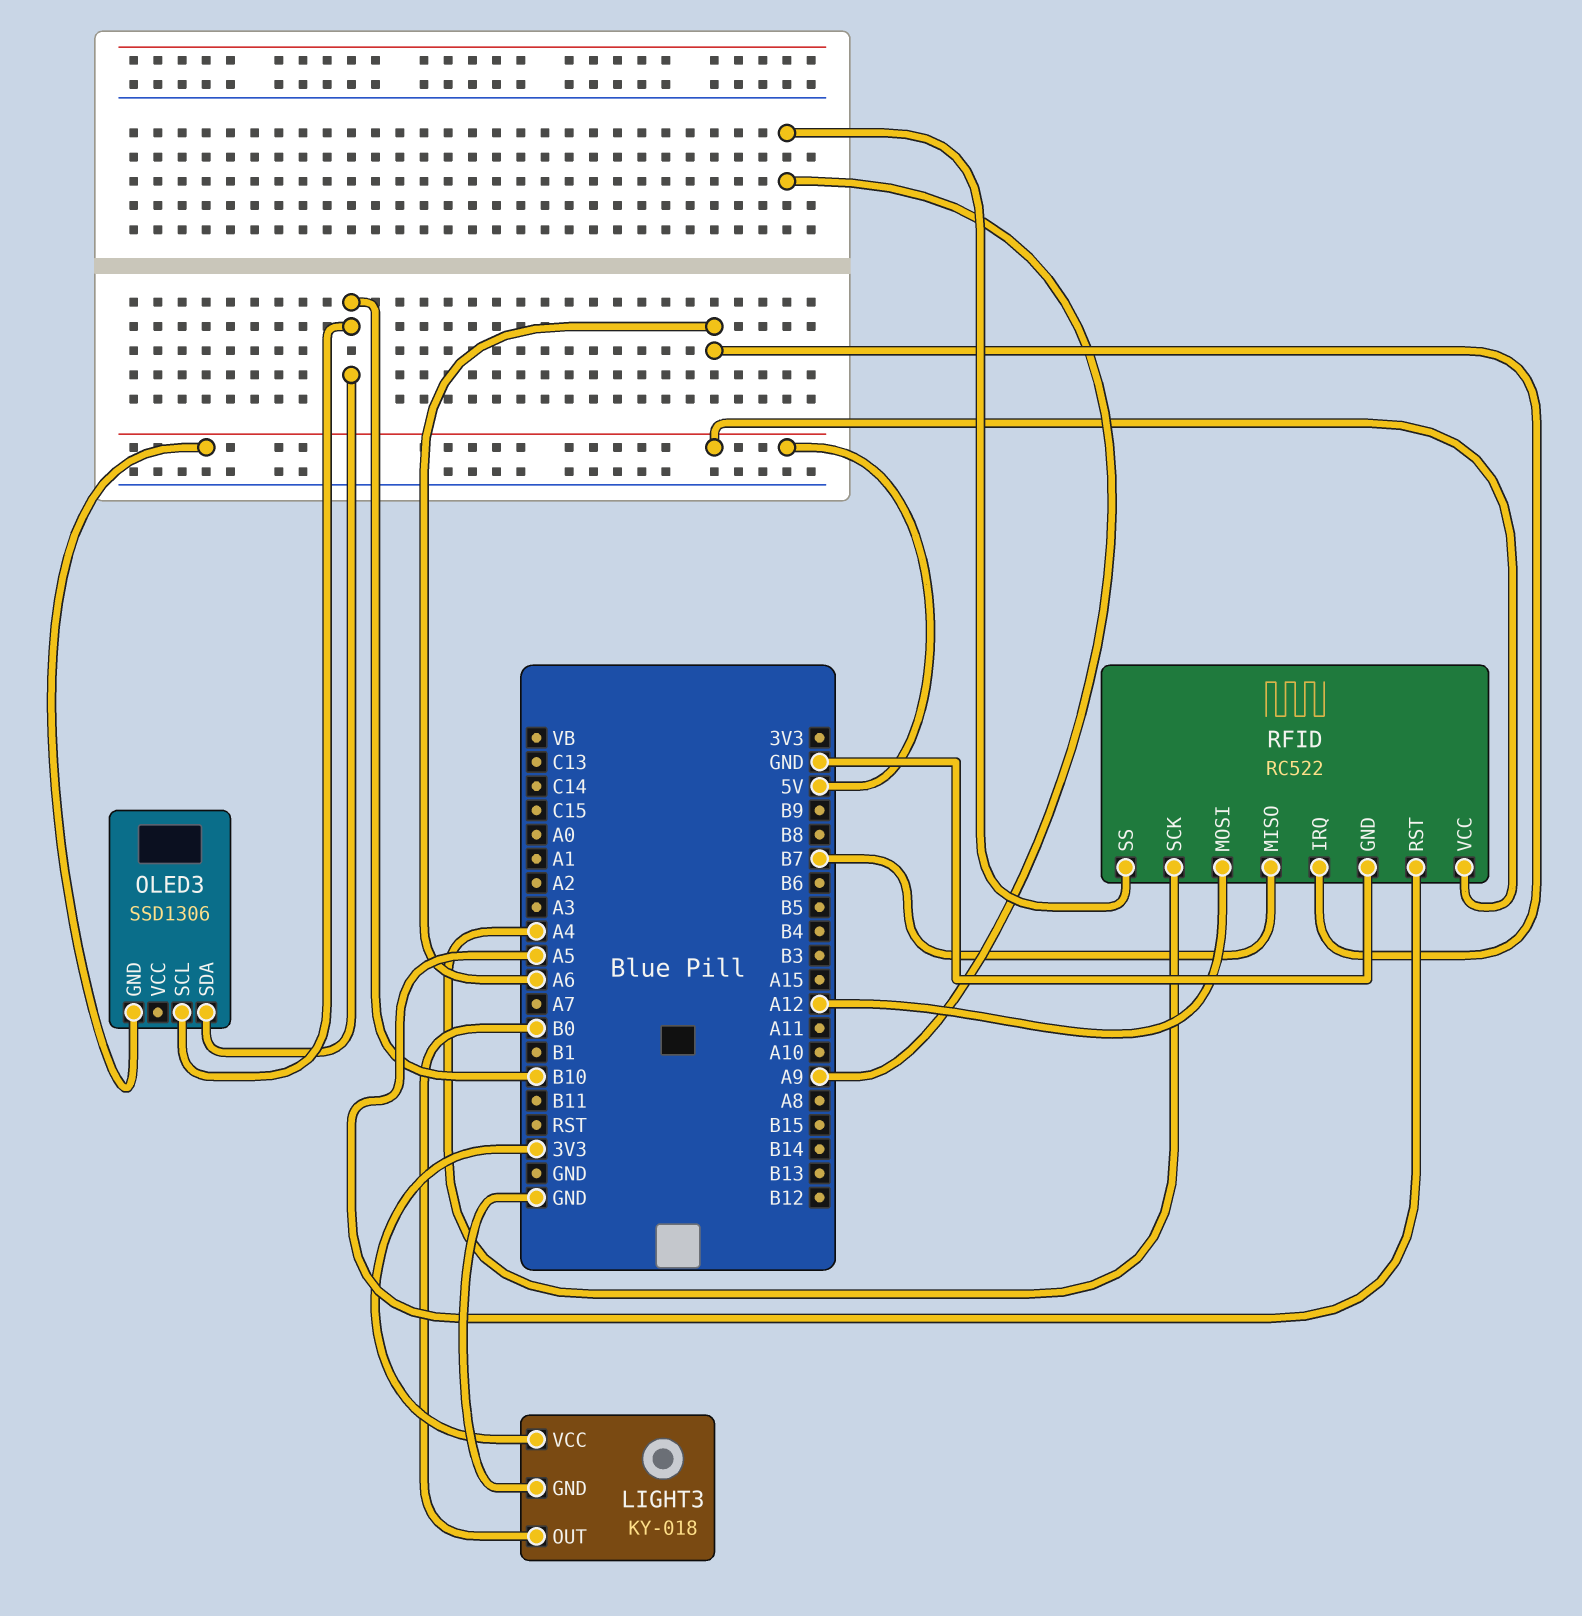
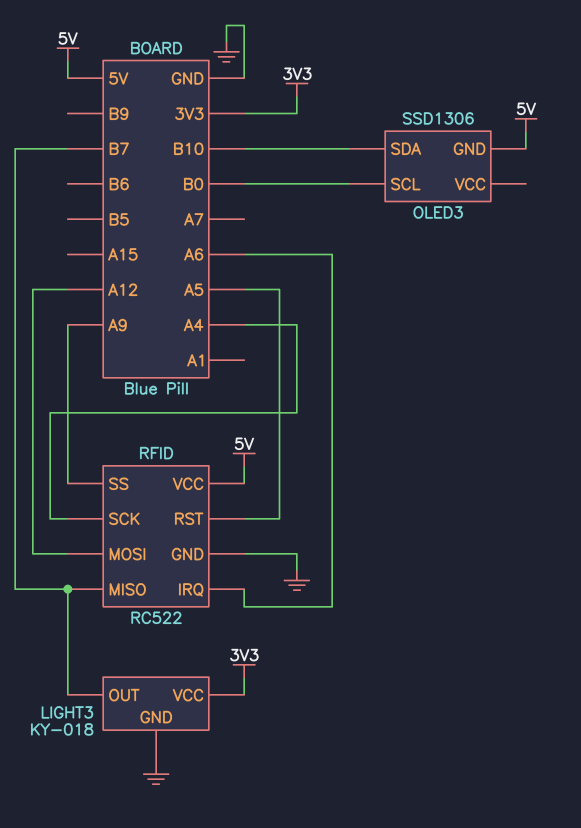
LIGHT3 pin OUT: B0 -> B7
OLED3 pin SCL: B10 -> B0

